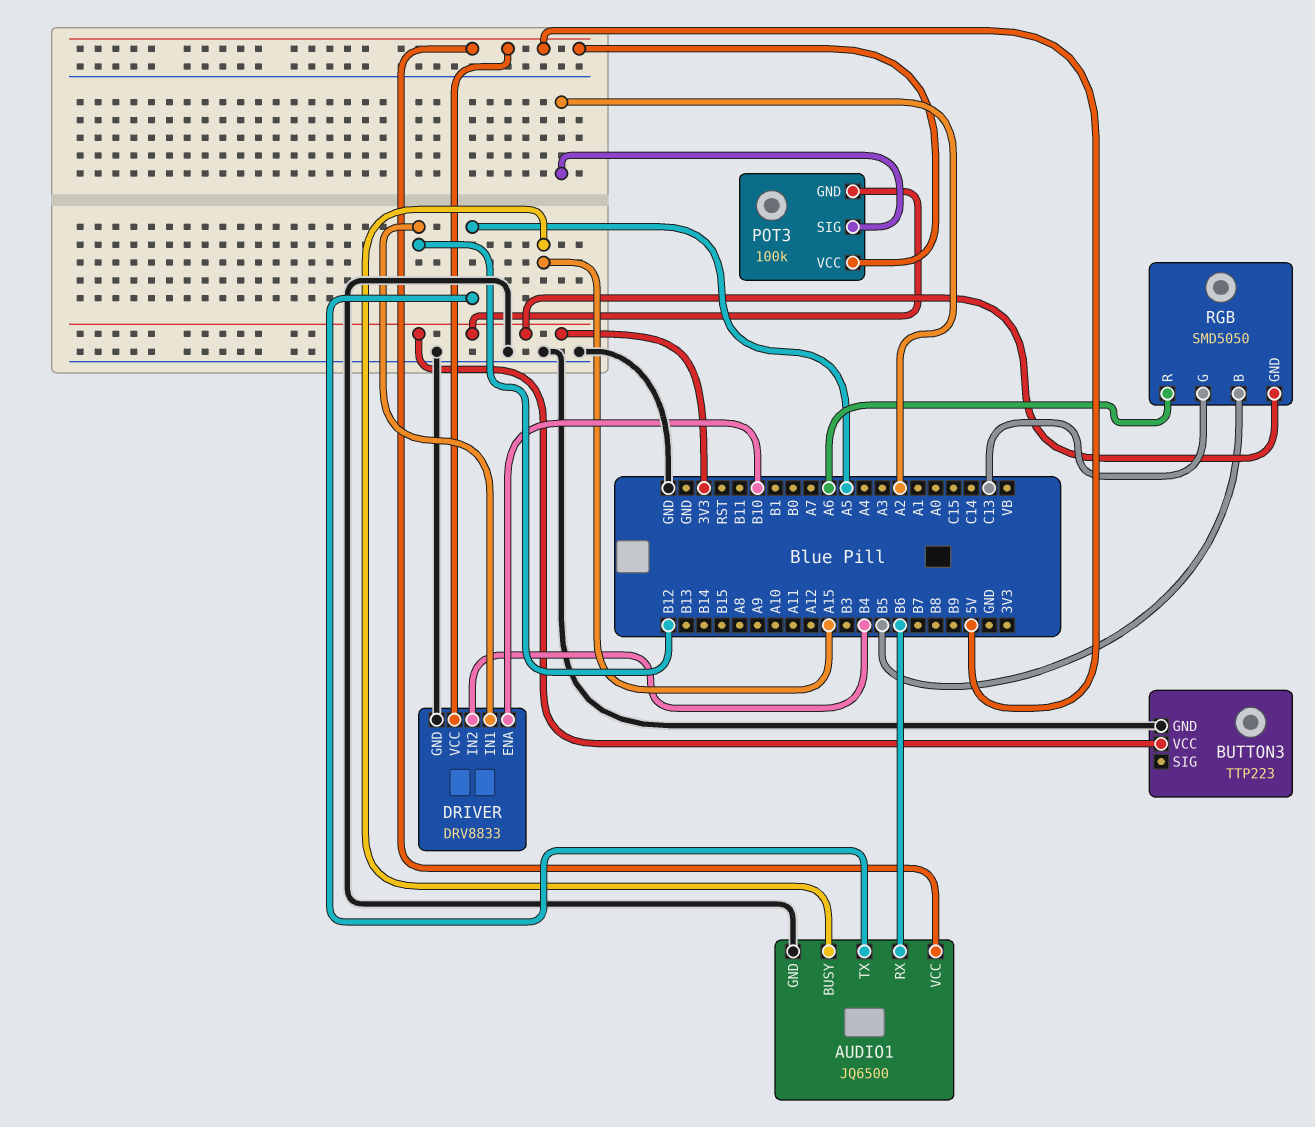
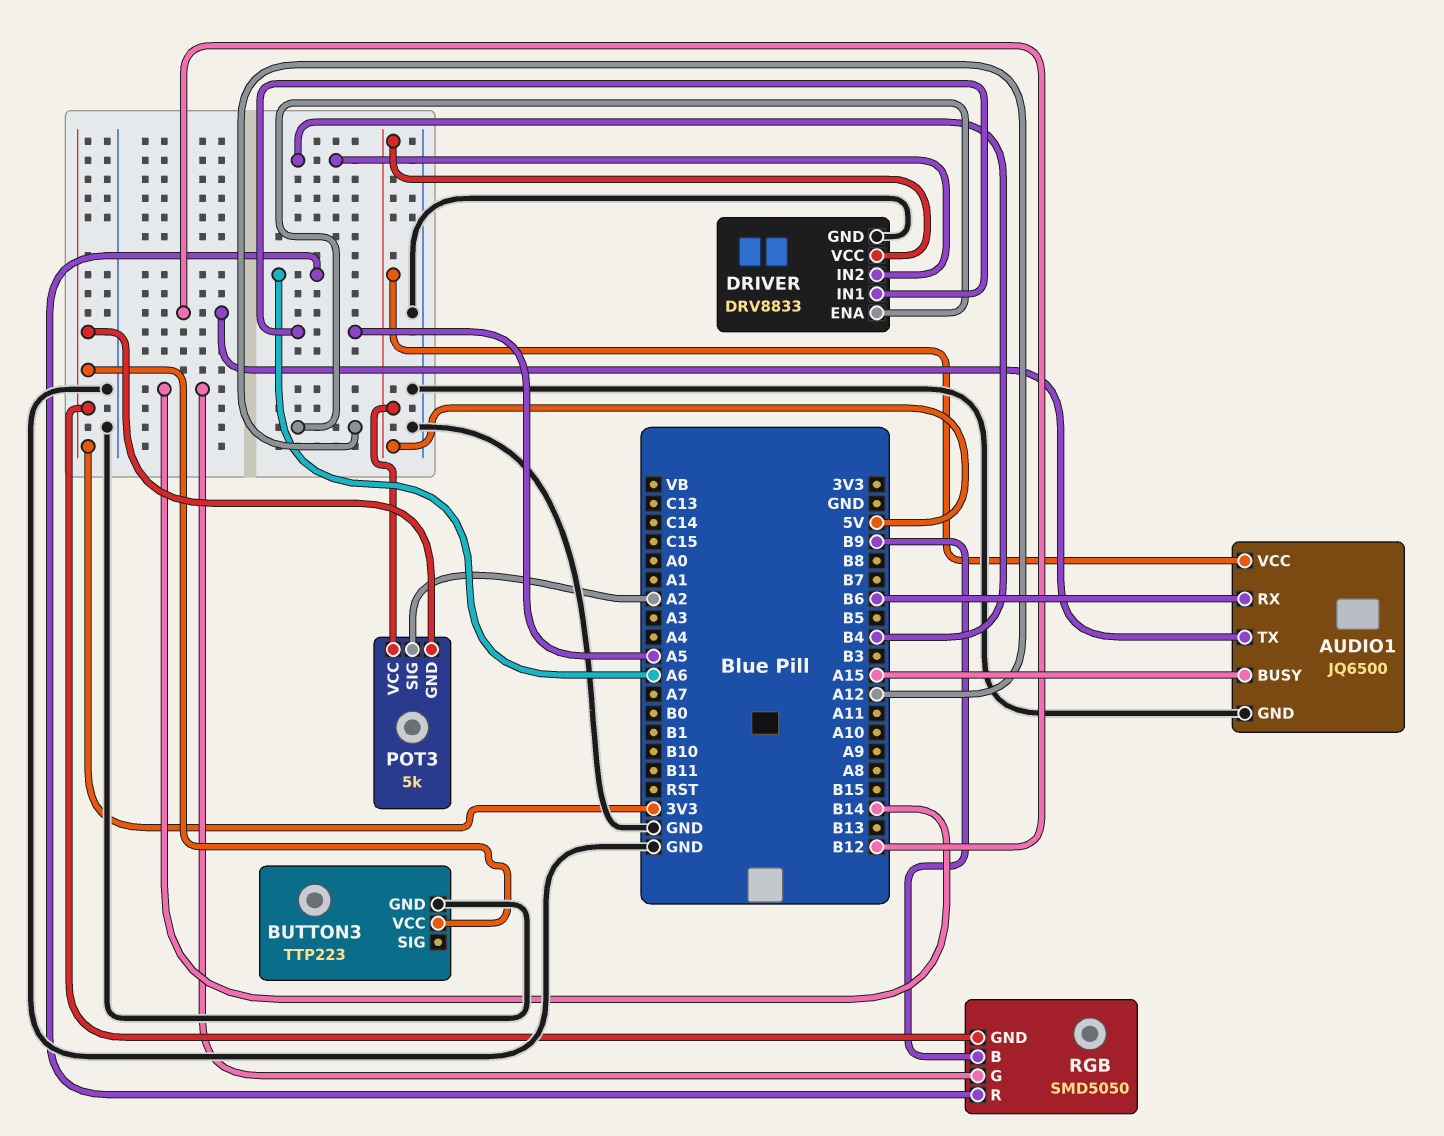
AUDIO1 pin TX: A5 -> B12
DRIVER pin ENA: B10 -> A12
DRIVER pin IN1: B12 -> A5
POT3: 100k -> 5k
RGB pin B: B5 -> B9
RGB pin G: C13 -> B14

